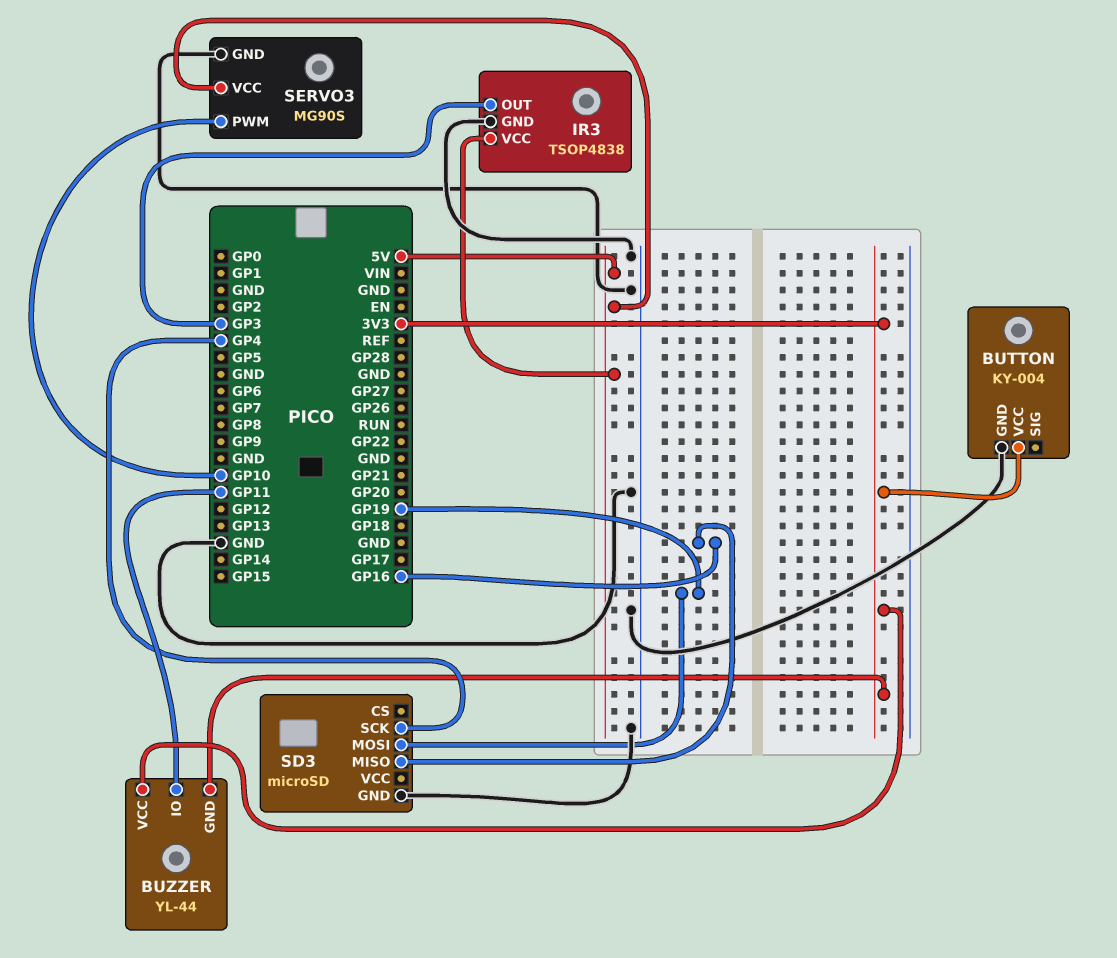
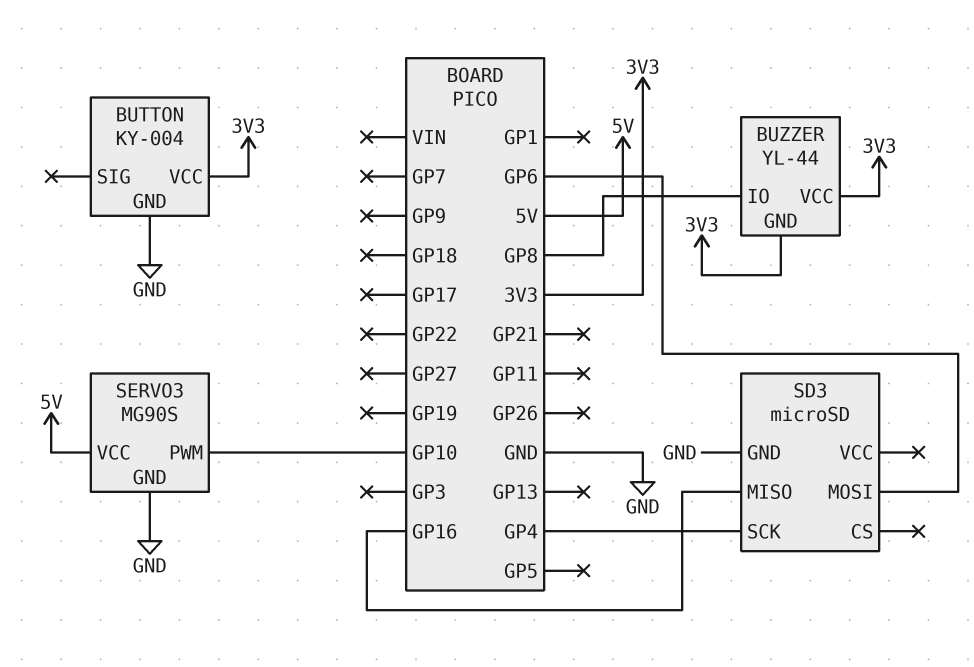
BUZZER pin IO: GP11 -> GP8
IR3: TSOP4838 -> none
IR3 pin GND: GND -> none
IR3 pin OUT: GP3 -> none
IR3 pin VCC: 5V -> none
SD3 pin MOSI: GP19 -> GP6

